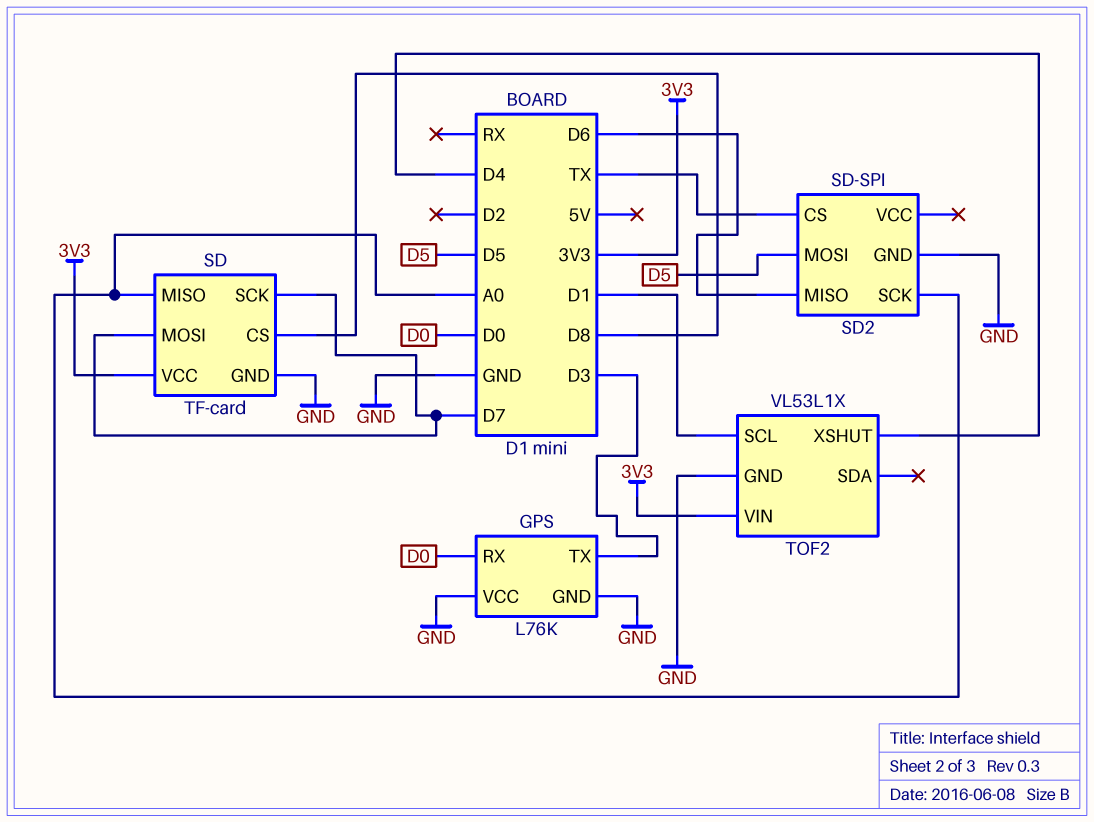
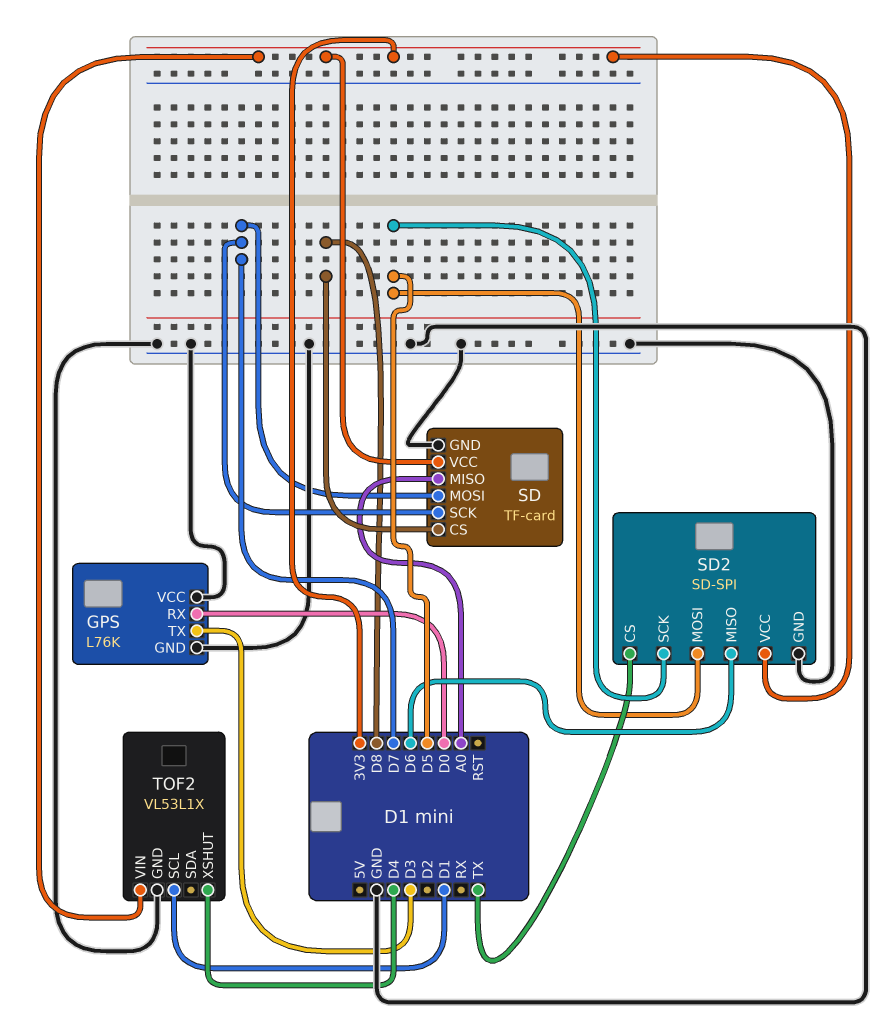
SD2 pin SCK: A0 -> D5
SD2 pin VCC: none -> 3V3

